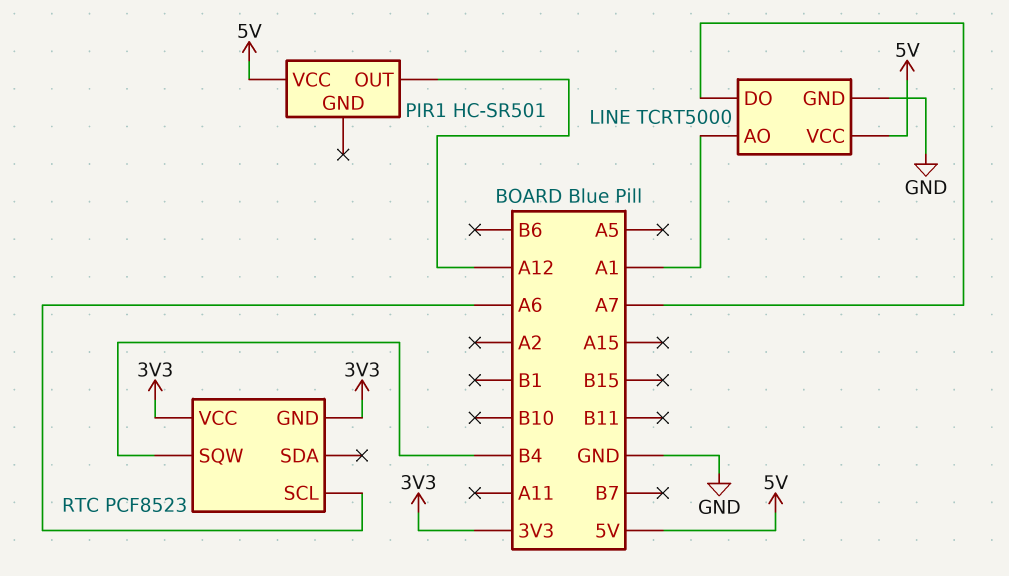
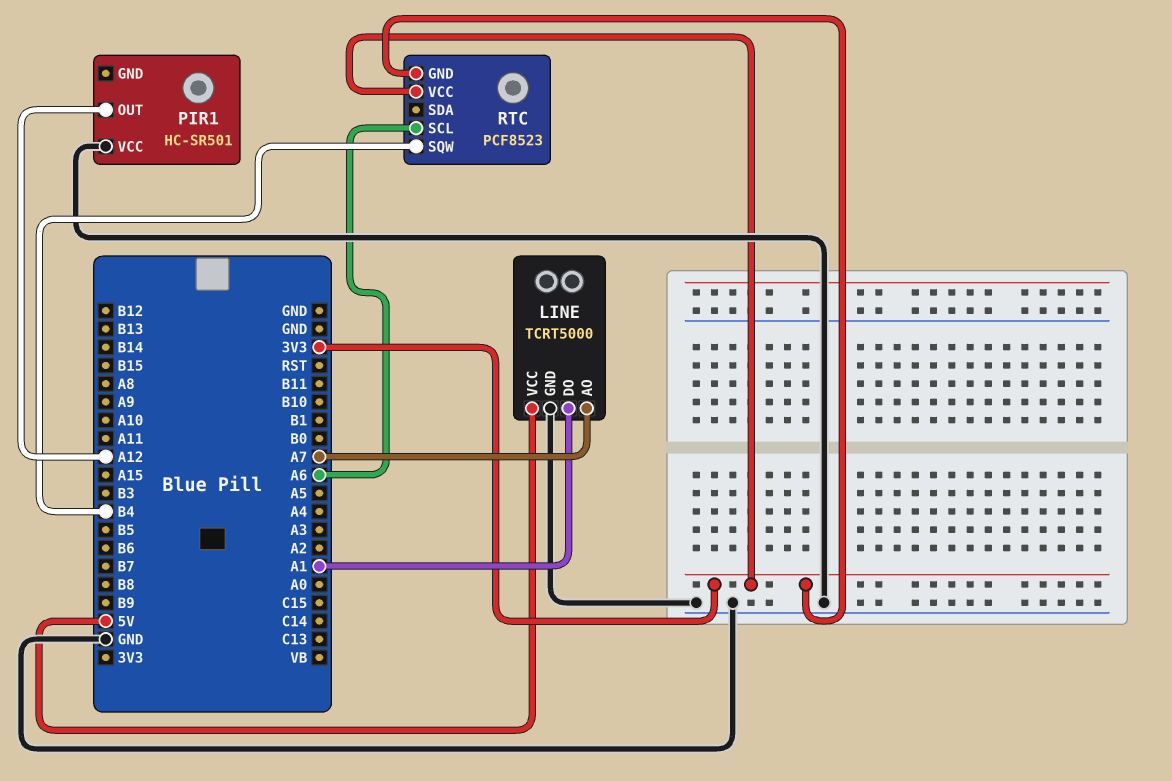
LINE pin AO: A1 -> A7
LINE pin DO: A7 -> A1
PIR1 pin VCC: 5V -> GND

